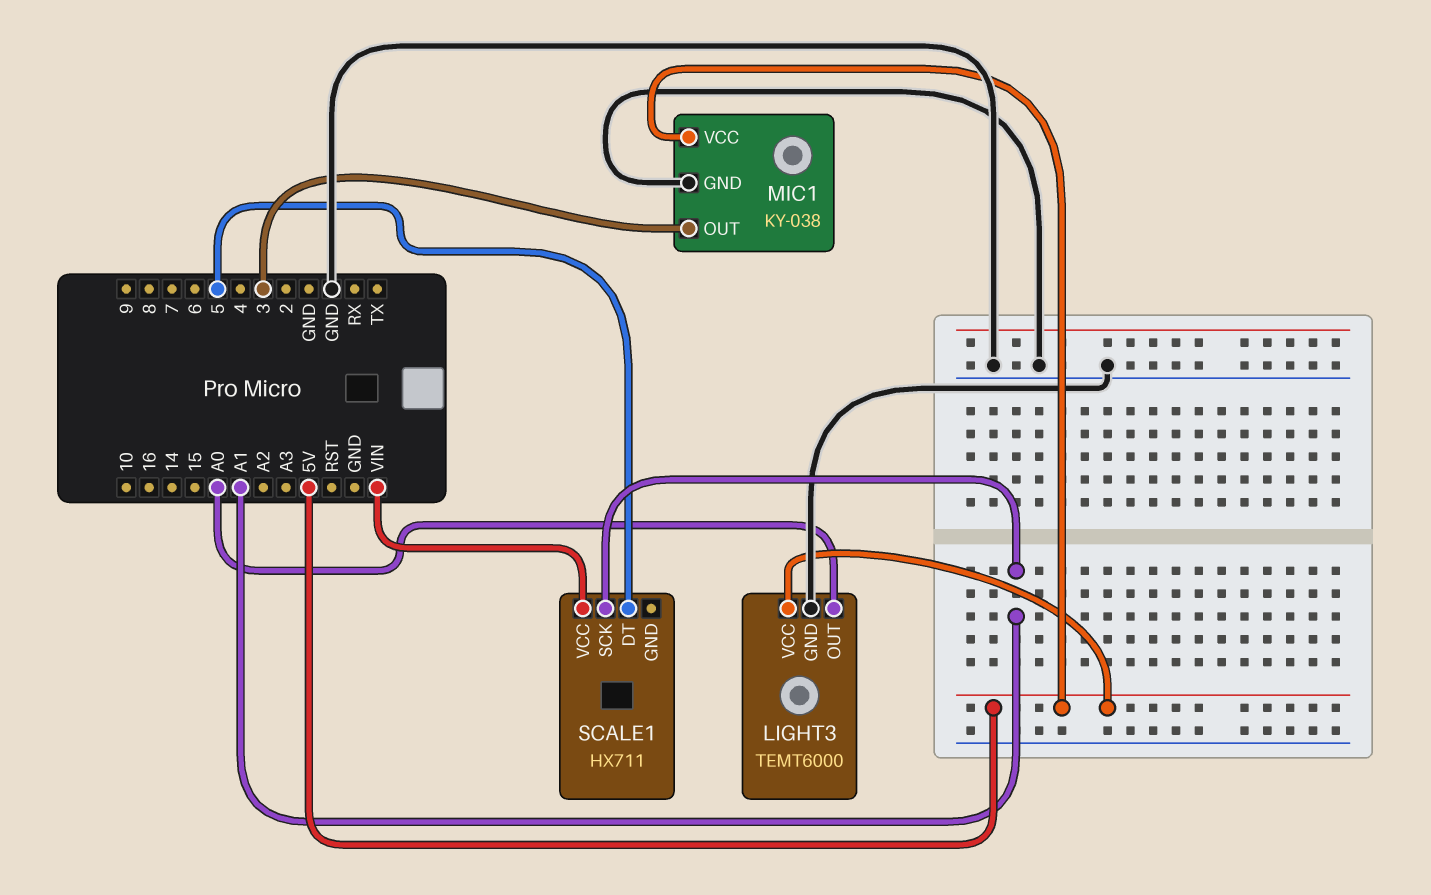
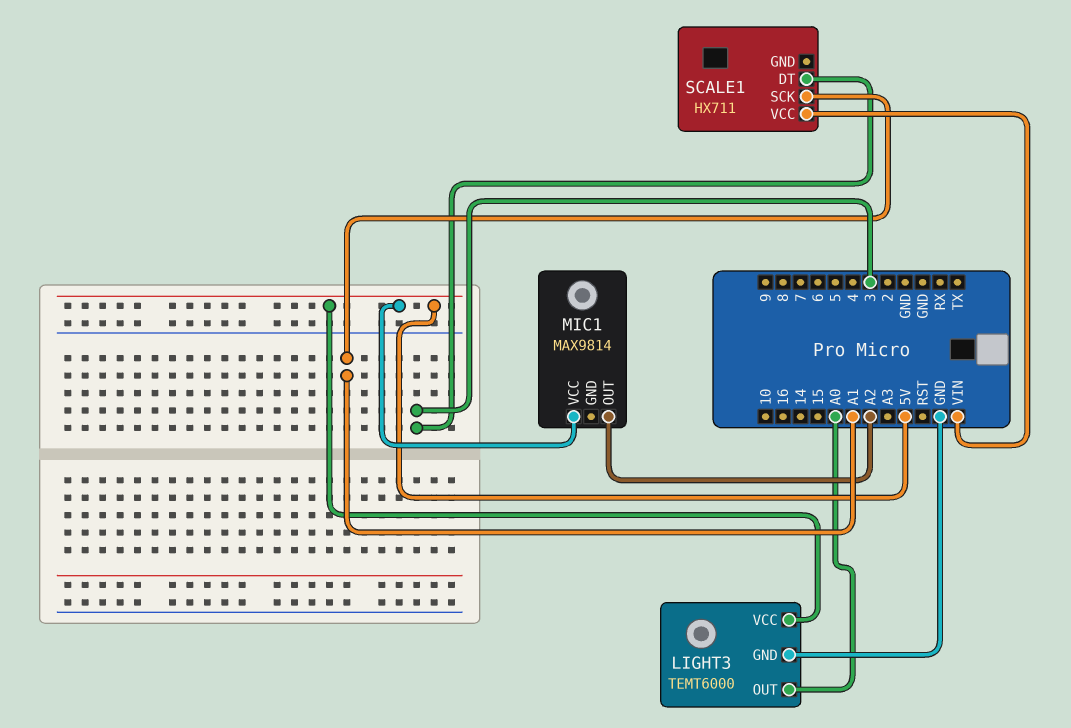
MIC1: KY-038 -> MAX9814
MIC1 pin GND: GND -> none
MIC1 pin OUT: 3 -> A2
SCALE1 pin DT: 5 -> 3

